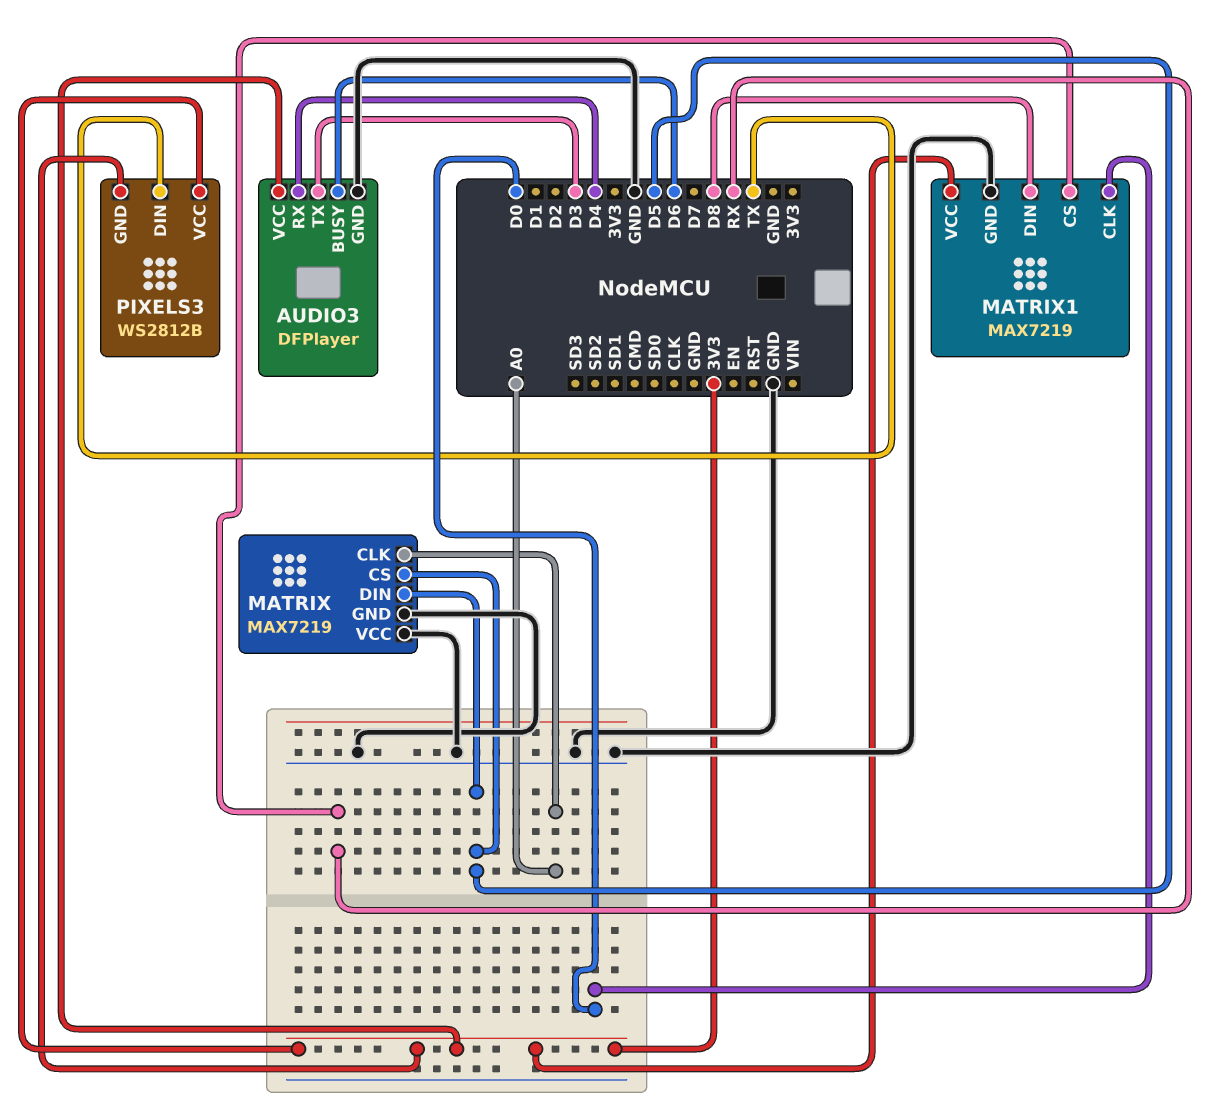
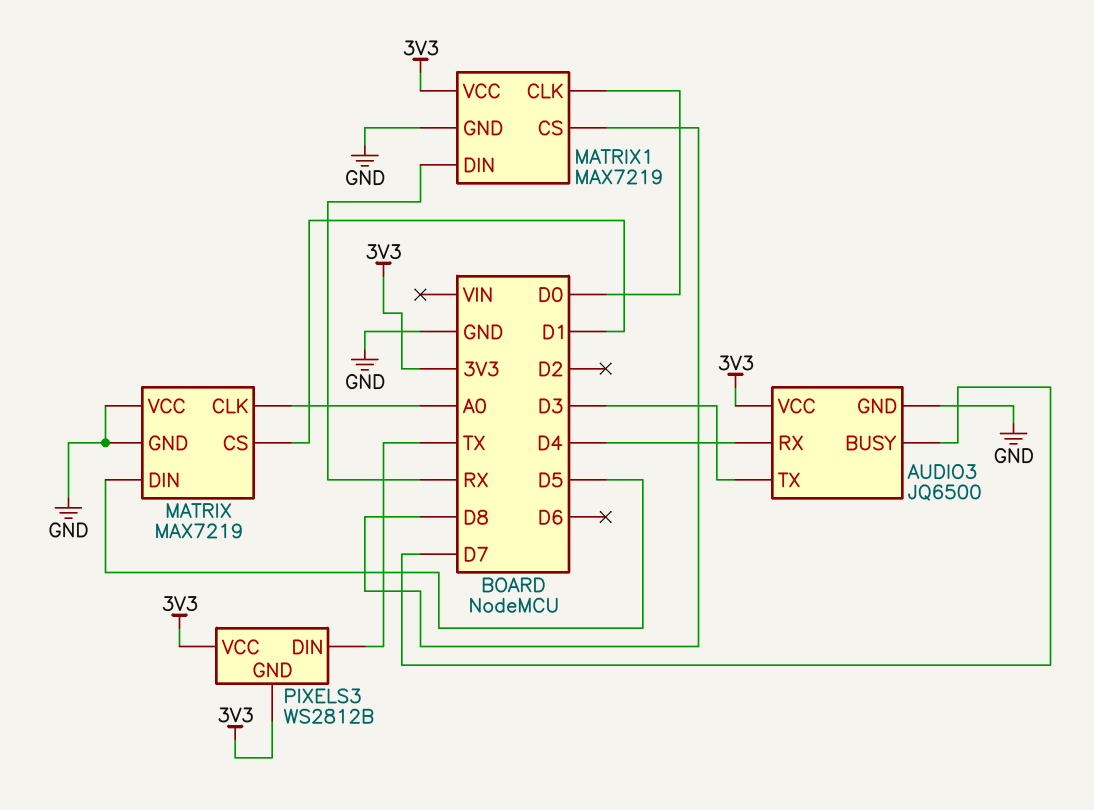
AUDIO3: DFPlayer -> JQ6500
AUDIO3 pin BUSY: D6 -> D7
MATRIX pin CS: D5 -> D1
MATRIX1 pin CS: RX -> D8
MATRIX1 pin DIN: D8 -> RX

